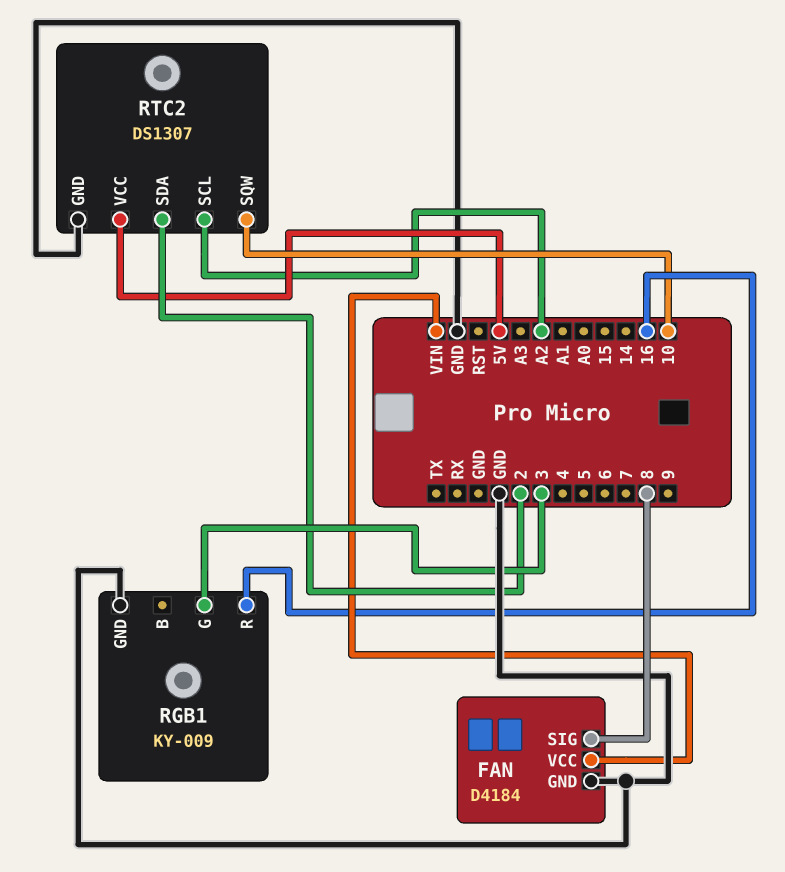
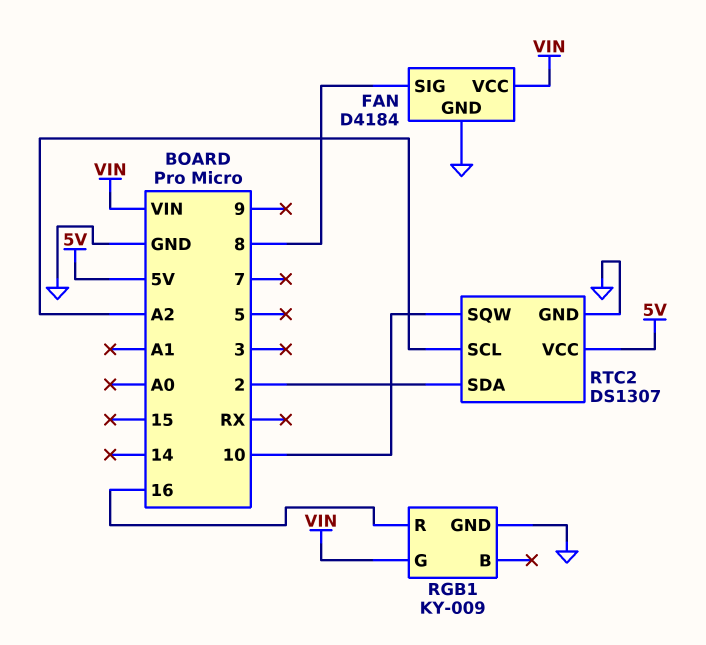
RGB1 pin G: 3 -> VIN

